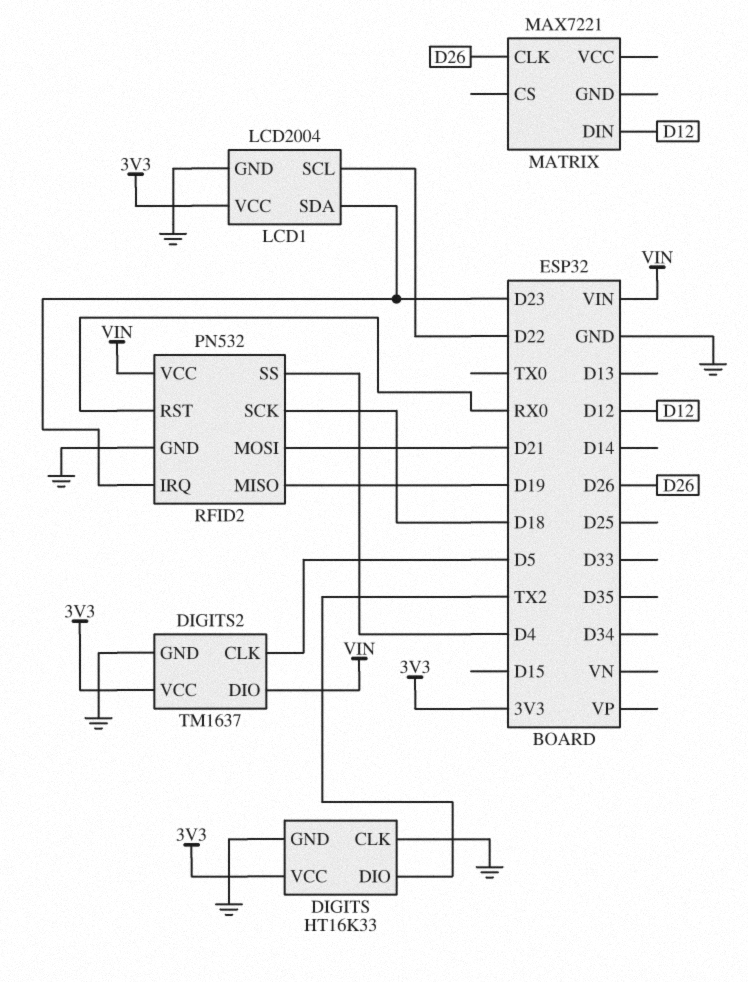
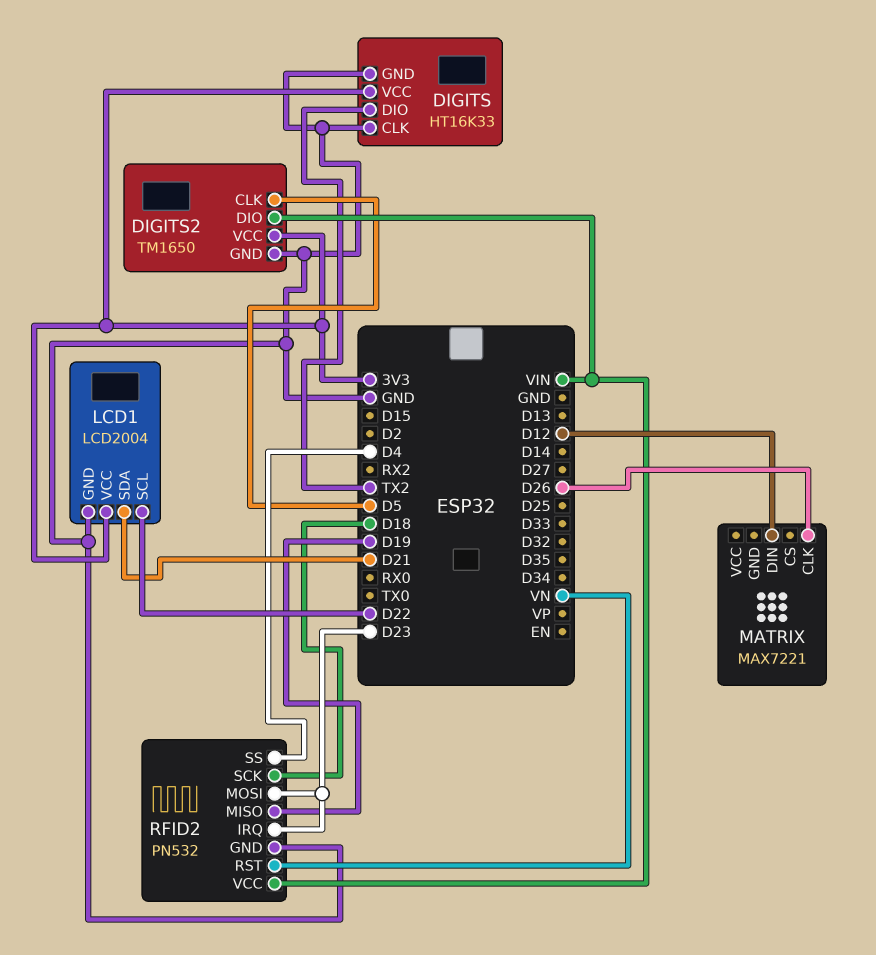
DIGITS2: TM1637 -> TM1650
LCD1 pin SDA: D23 -> D21
RFID2 pin MOSI: D21 -> D23
RFID2 pin RST: RX0 -> VN

